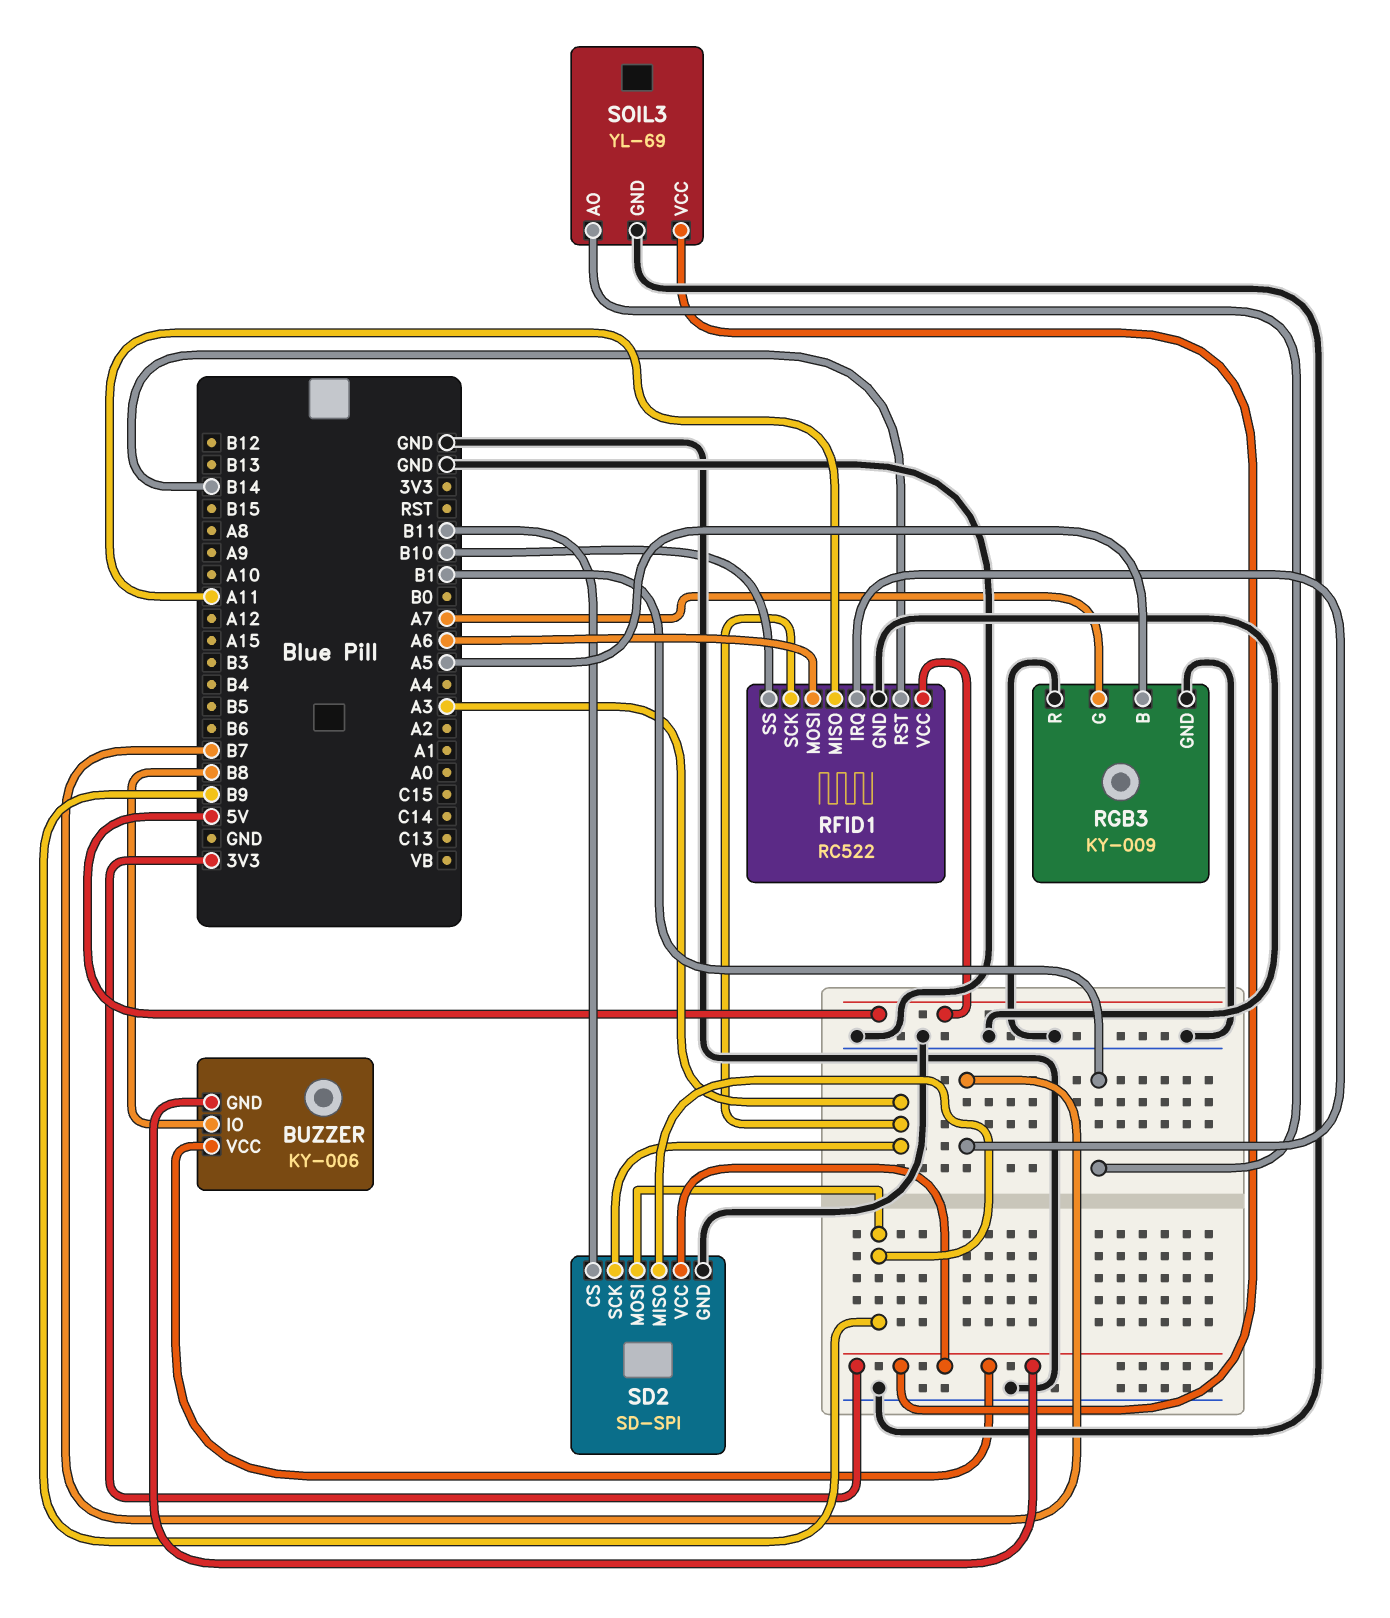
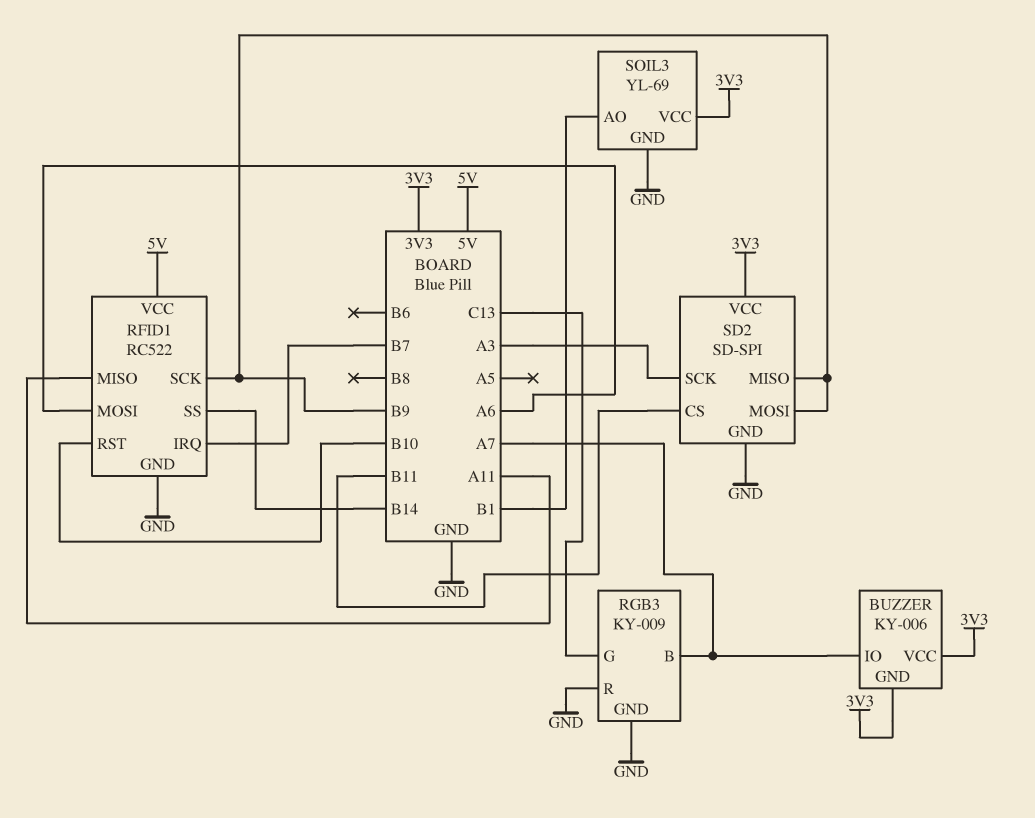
BUZZER pin IO: B8 -> A7
RFID1 pin RST: B14 -> B10
RFID1 pin SCK: A3 -> B9
RFID1 pin SS: B10 -> B14
RGB3 pin B: A5 -> A7
RGB3 pin G: A7 -> C13

